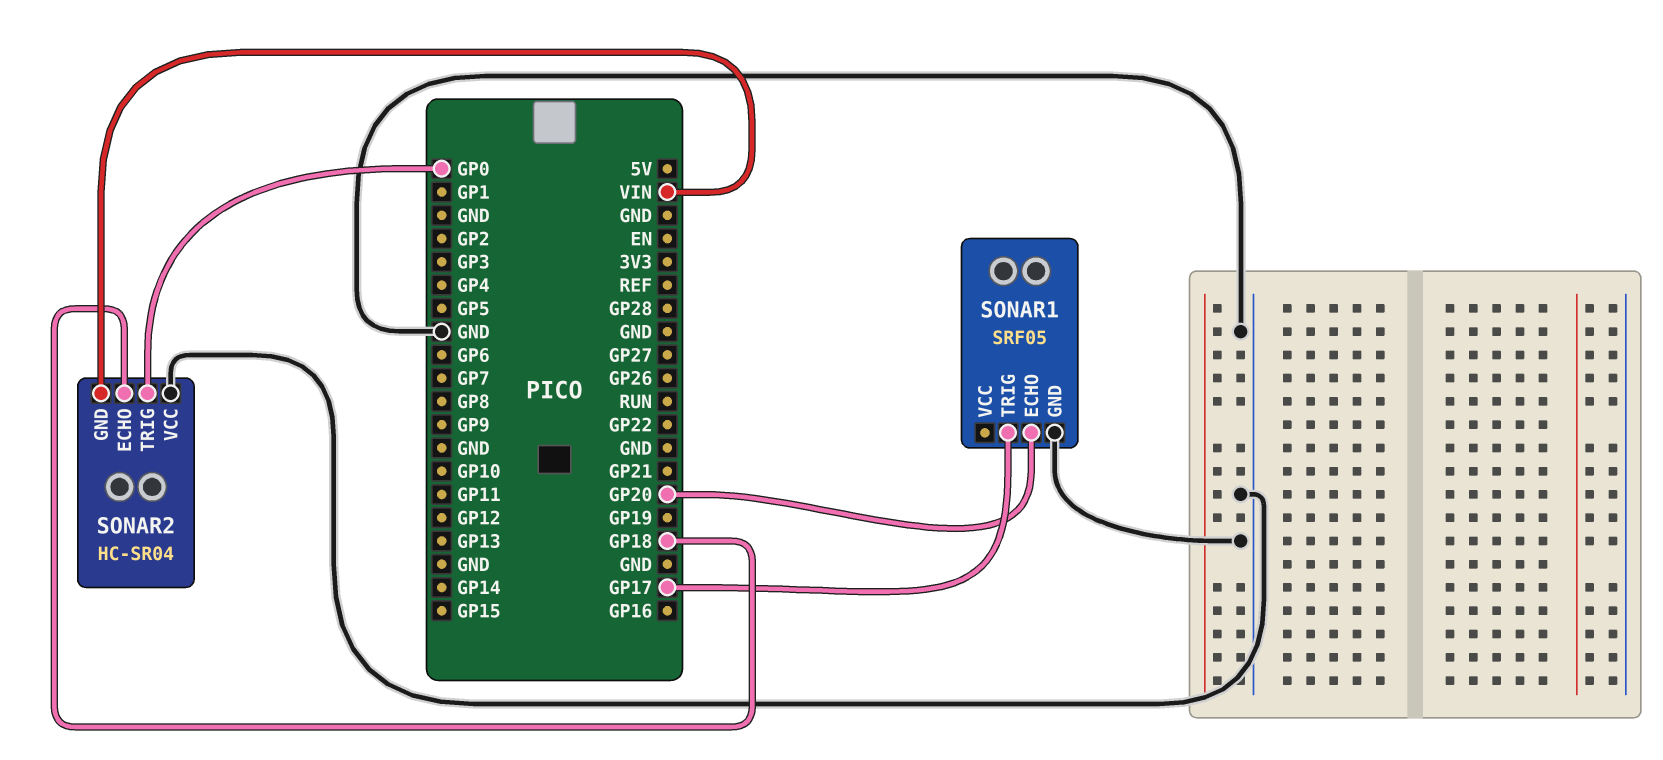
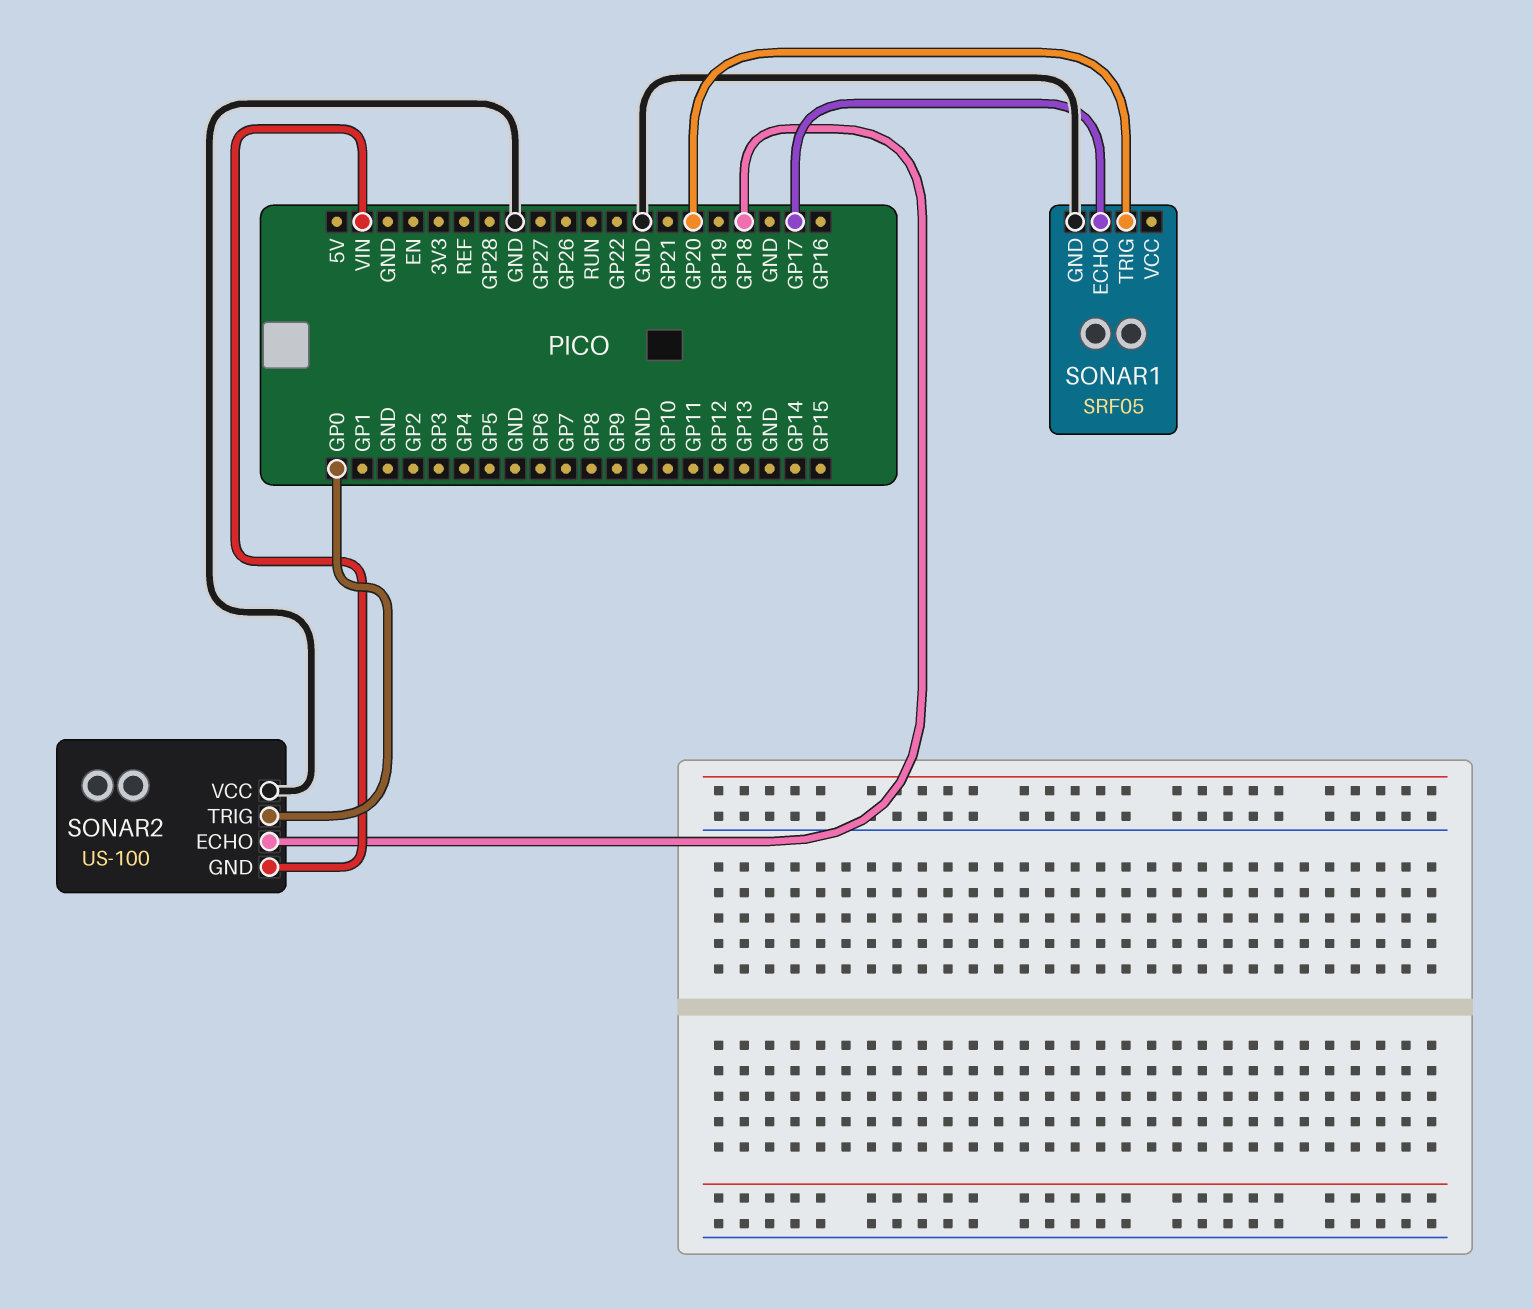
SONAR1 pin ECHO: GP20 -> GP17
SONAR1 pin TRIG: GP17 -> GP20
SONAR2: HC-SR04 -> US-100

